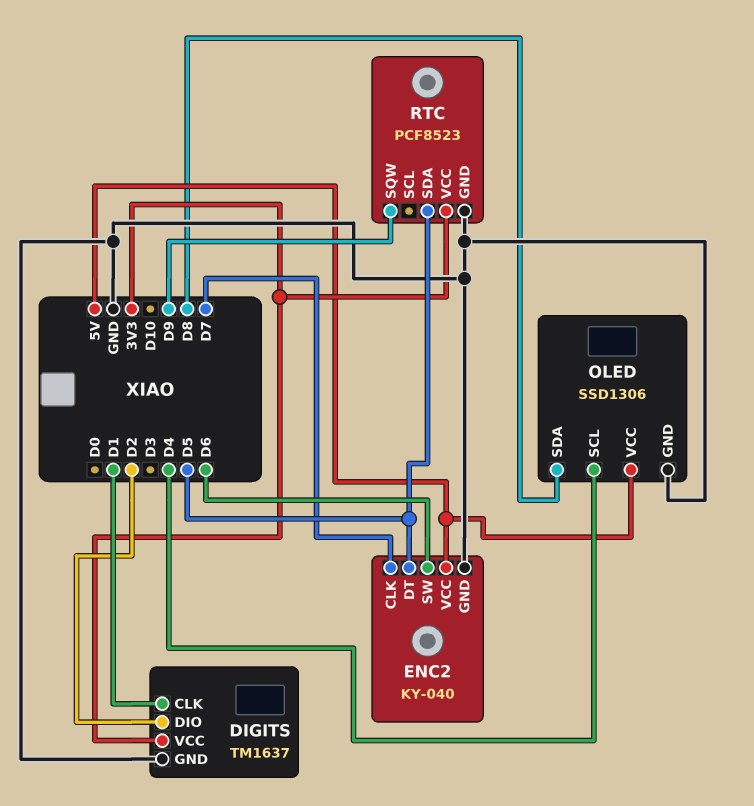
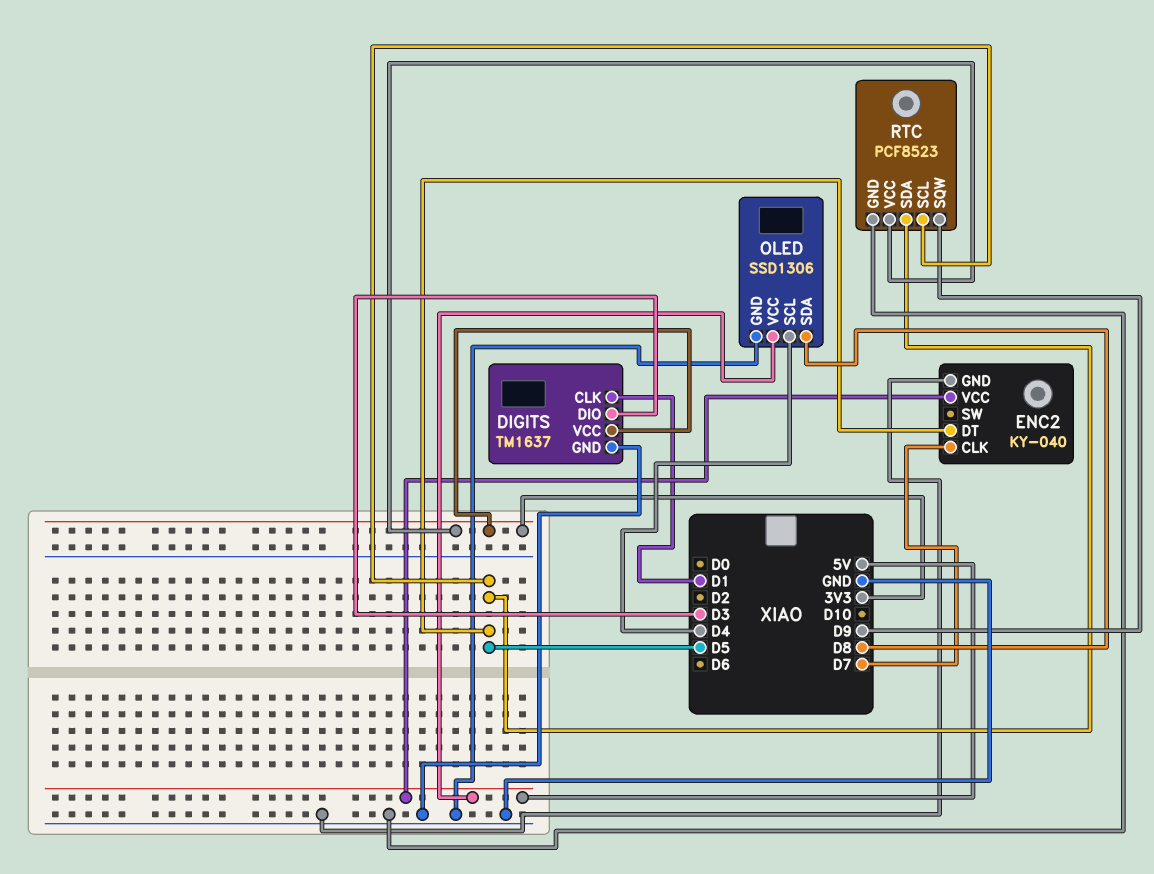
DIGITS pin DIO: D2 -> D3
ENC2 pin SW: D6 -> none
RTC pin SCL: none -> D5

